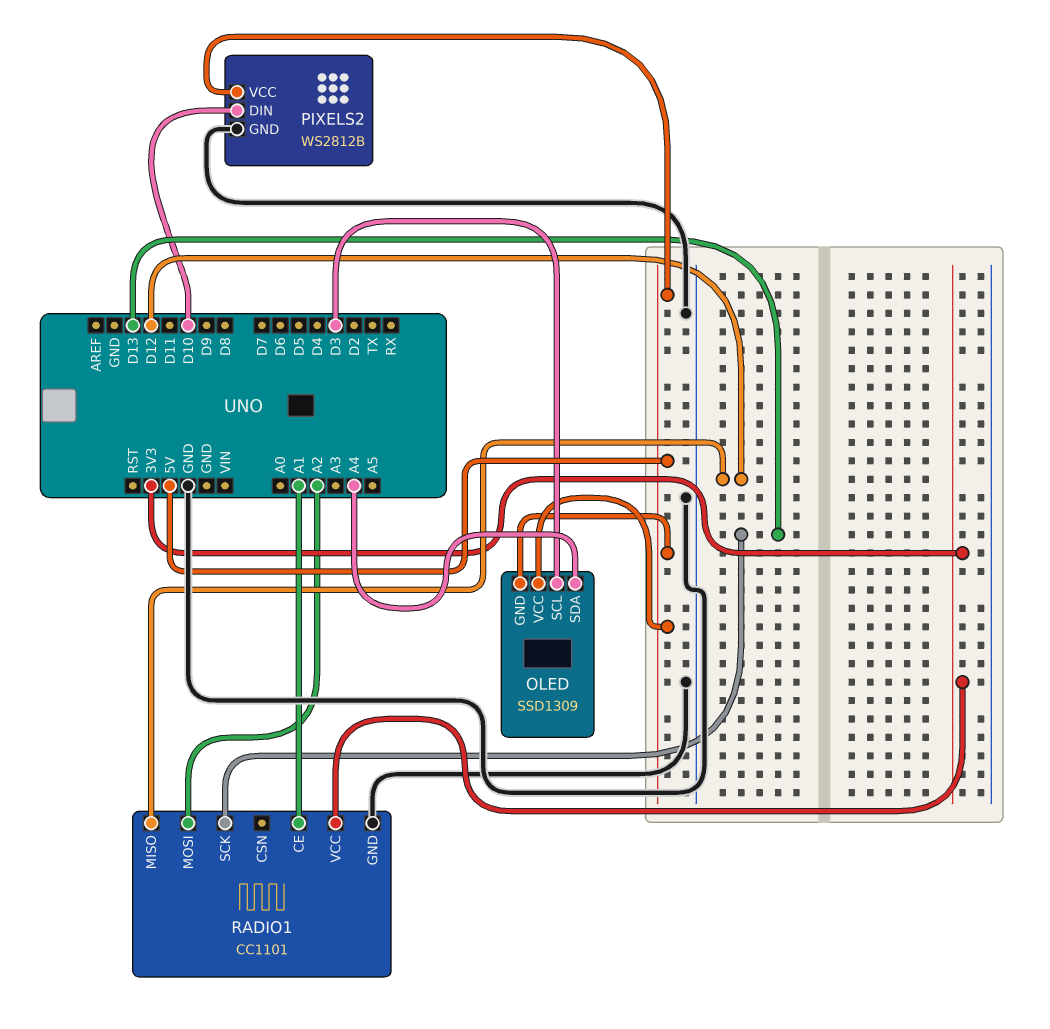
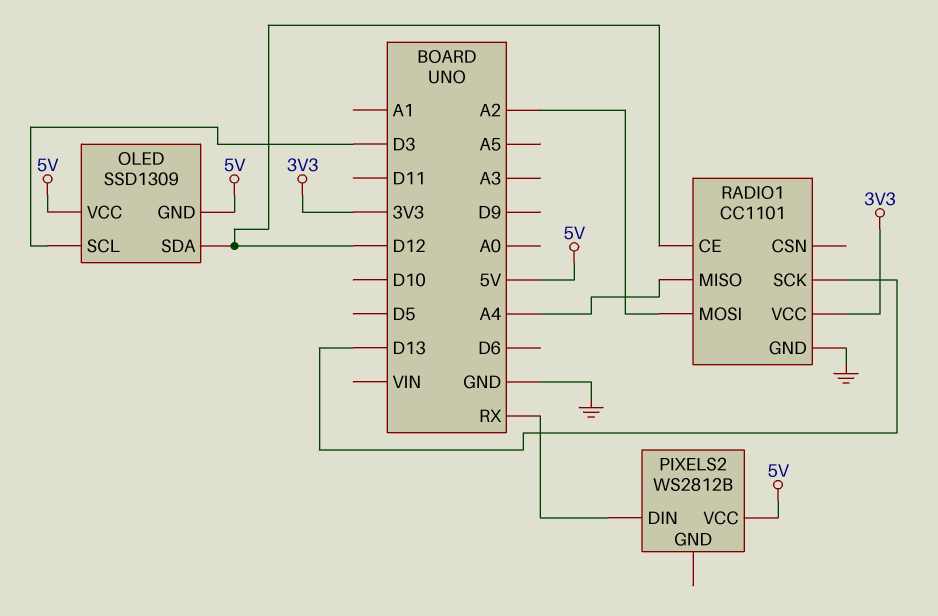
OLED pin SDA: A4 -> D12
PIXELS2 pin DIN: D10 -> RX
PIXELS2 pin GND: GND -> none
RADIO1 pin CE: A1 -> D12
RADIO1 pin MISO: D12 -> A4

